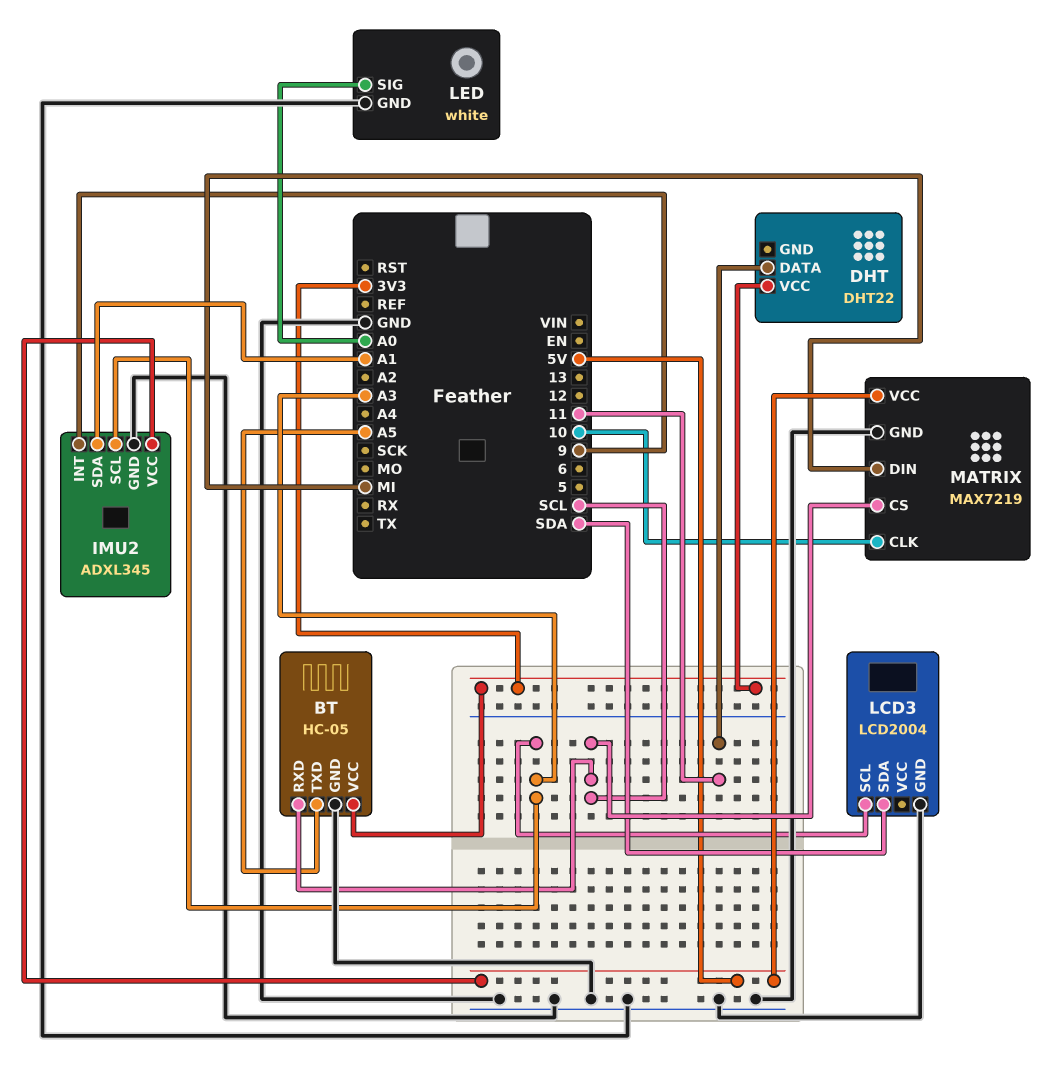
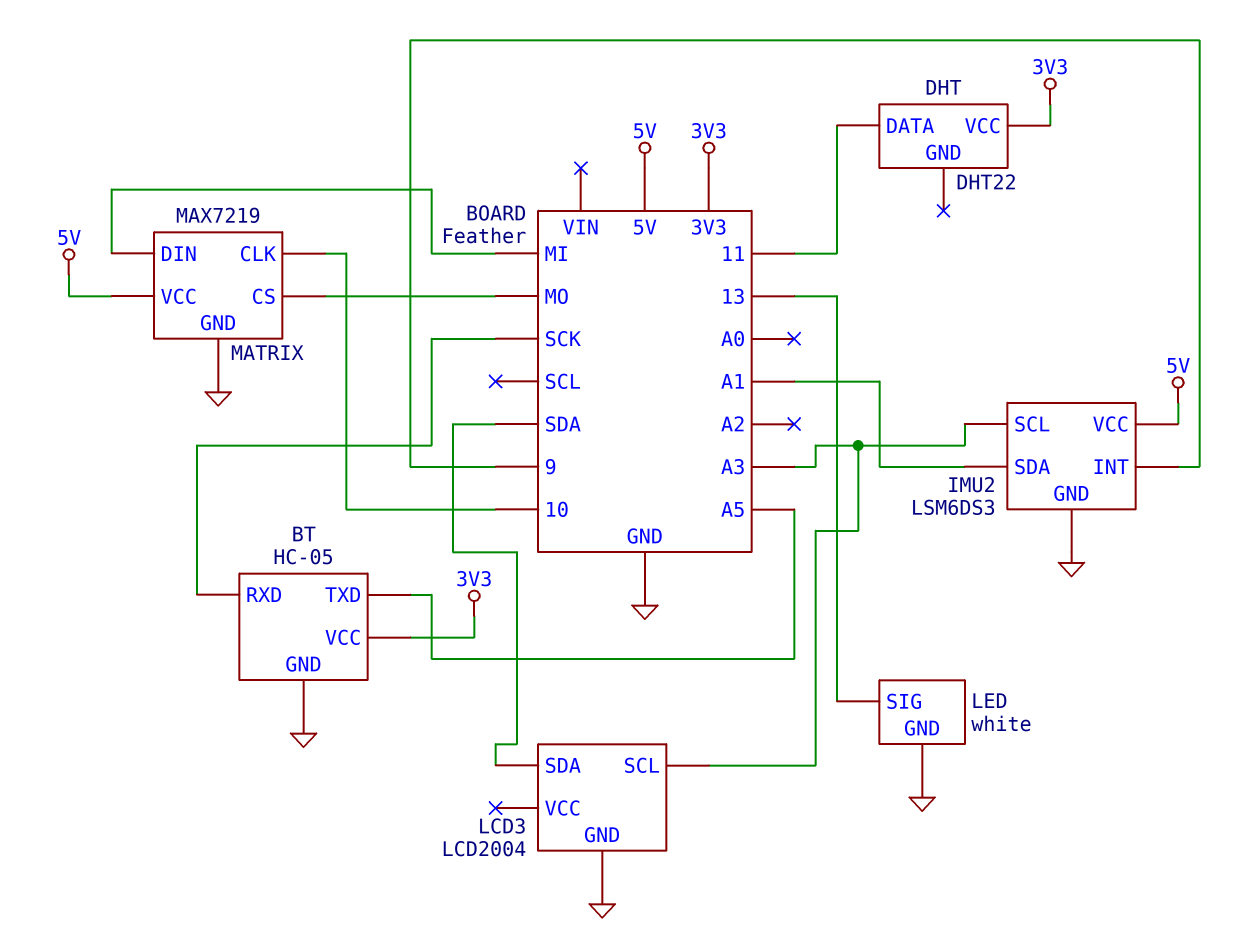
BT pin RXD: SCL -> SCK
IMU2: ADXL345 -> LSM6DS3
LED pin SIG: A0 -> 13
MATRIX pin CS: SCL -> MO

